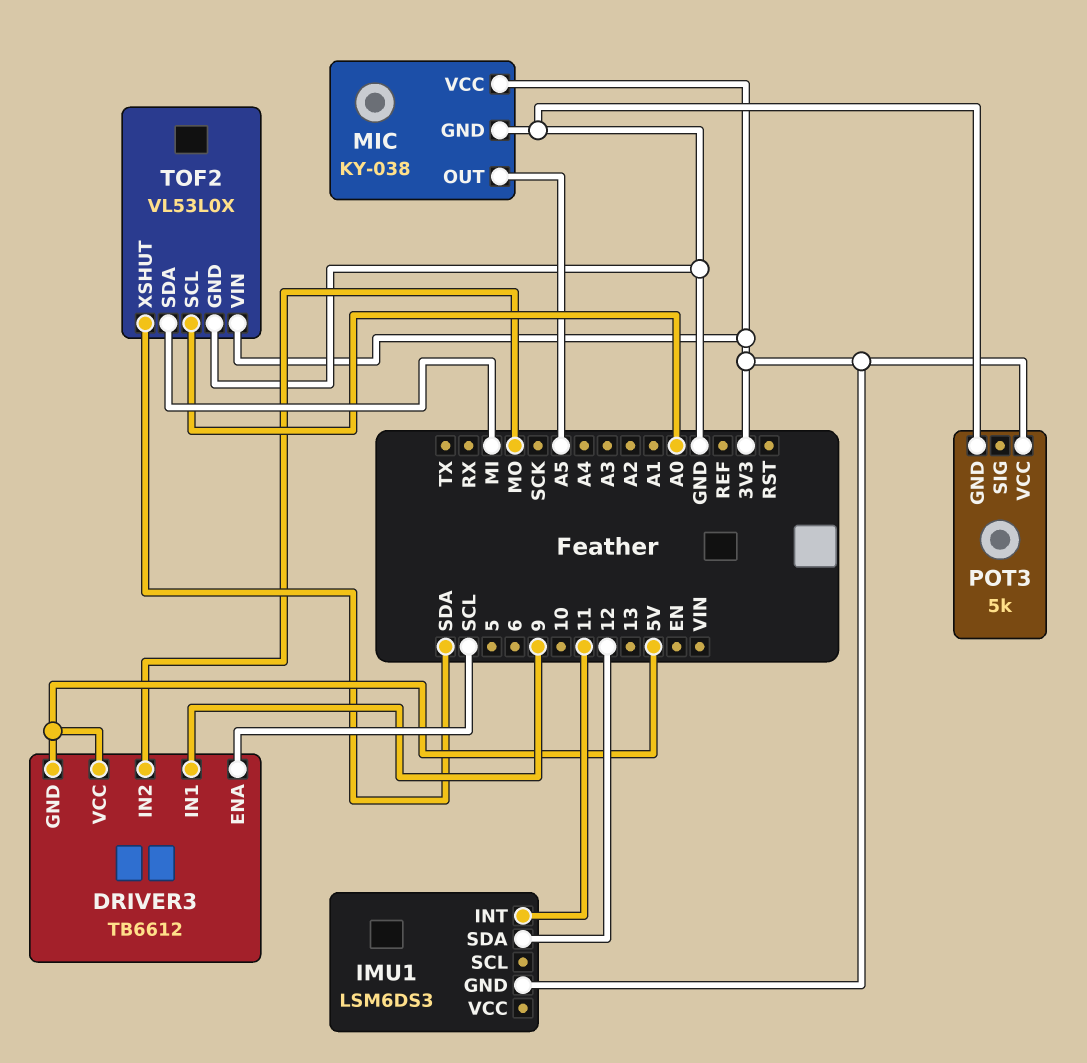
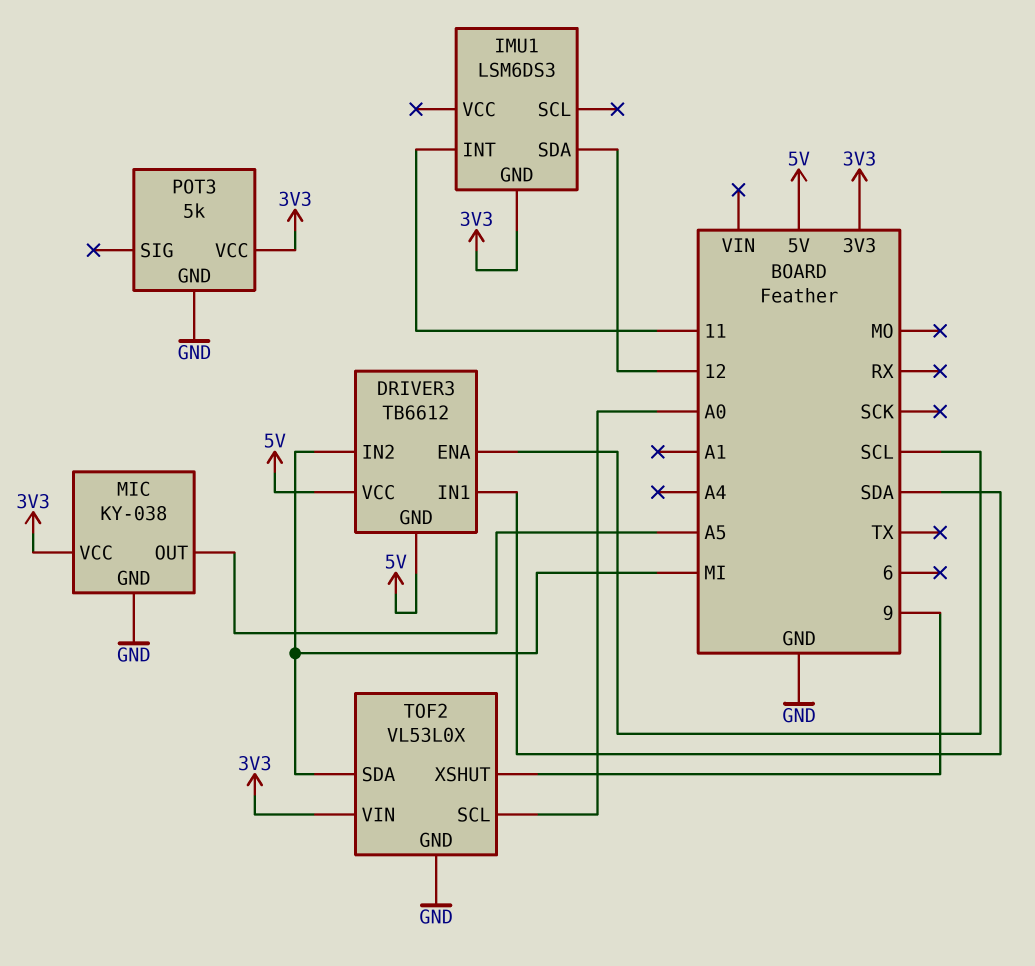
DRIVER3 pin IN1: 9 -> SDA
DRIVER3 pin IN2: MO -> MI
TOF2 pin XSHUT: SDA -> 9

